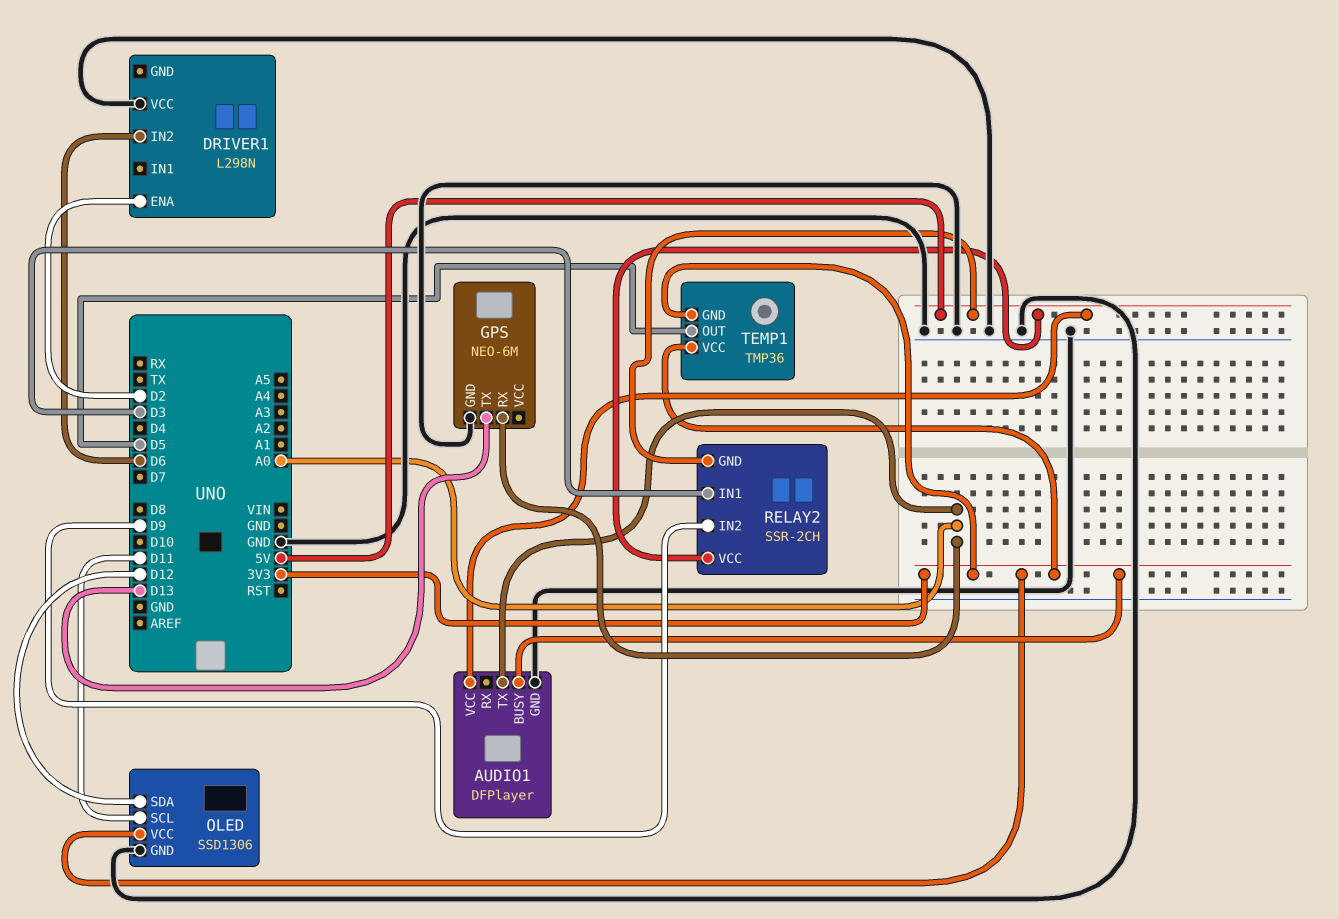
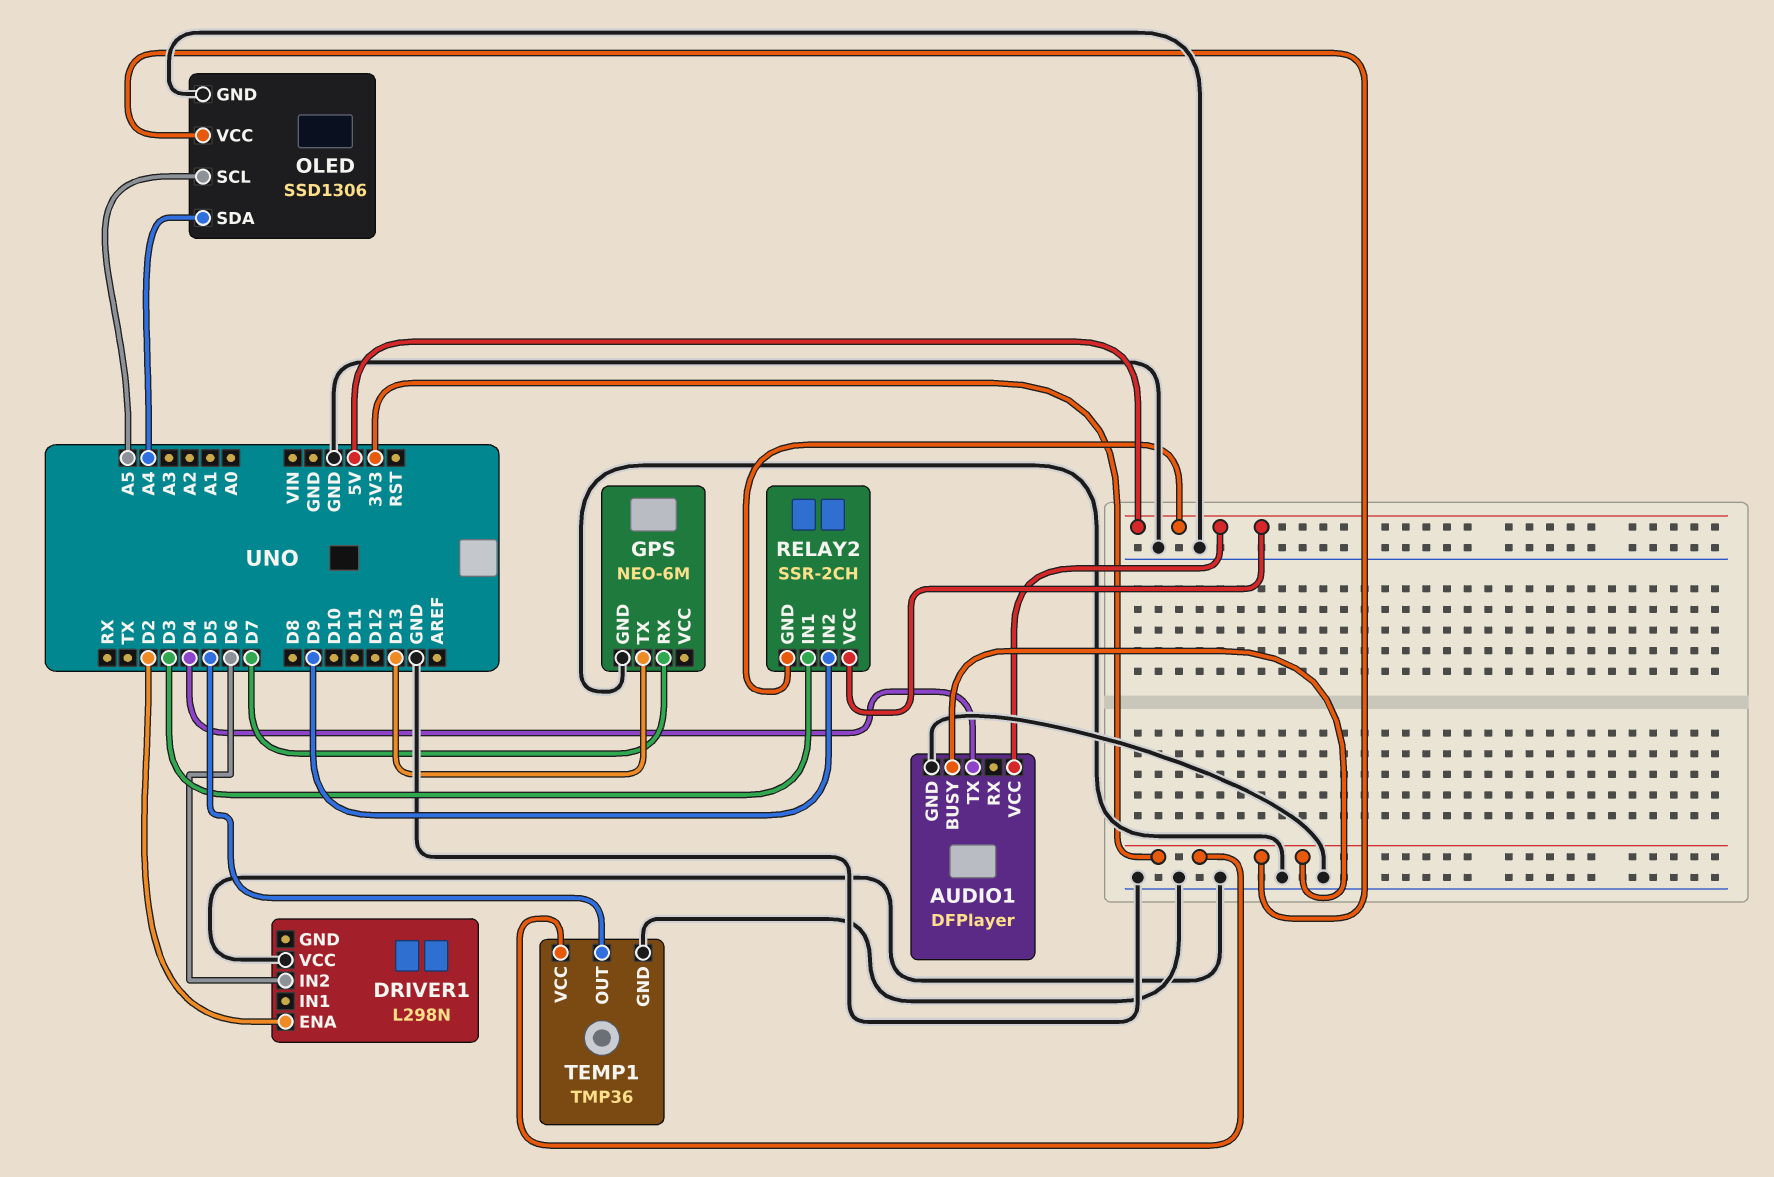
AUDIO1 pin TX: A0 -> D4
GPS pin RX: A0 -> D7
OLED pin SCL: D11 -> A5
OLED pin SDA: D12 -> A4
TEMP1 pin GND: 3V3 -> GND

